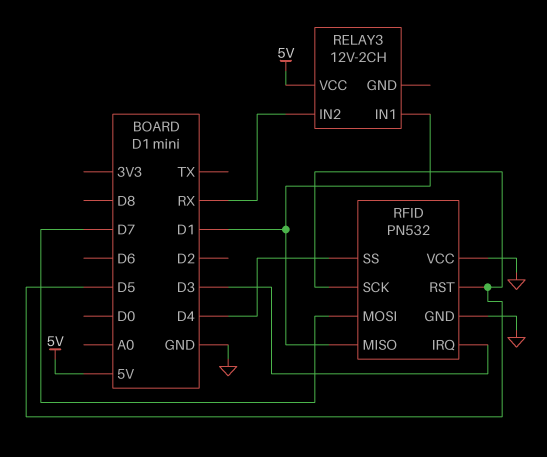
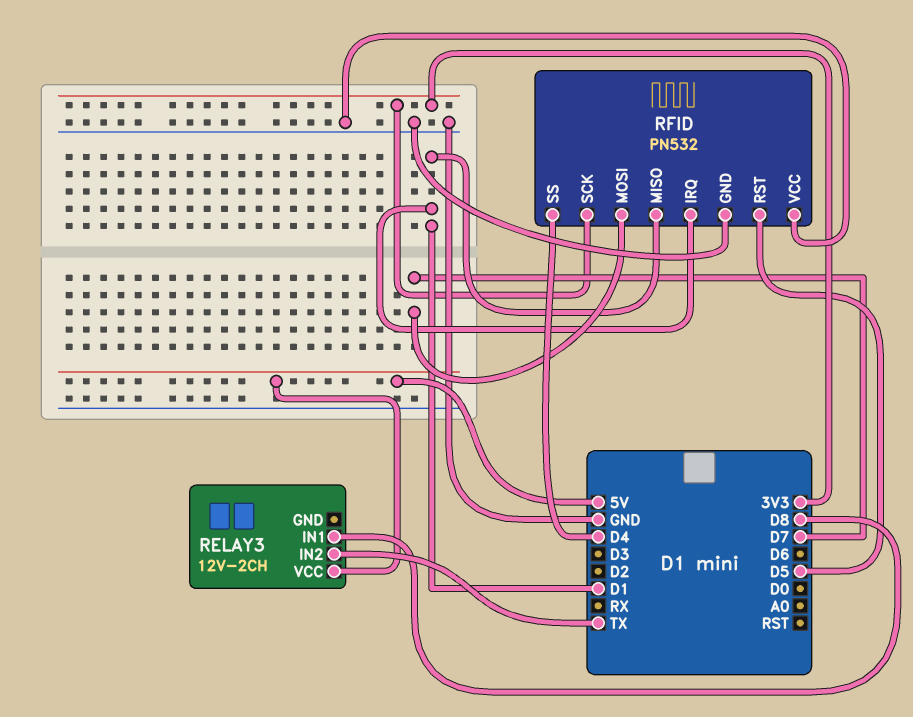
RELAY3 pin IN1: D1 -> D8
RELAY3 pin IN2: RX -> TX
RFID pin IRQ: D3 -> D1
RFID pin SCK: D5 -> 3V3

